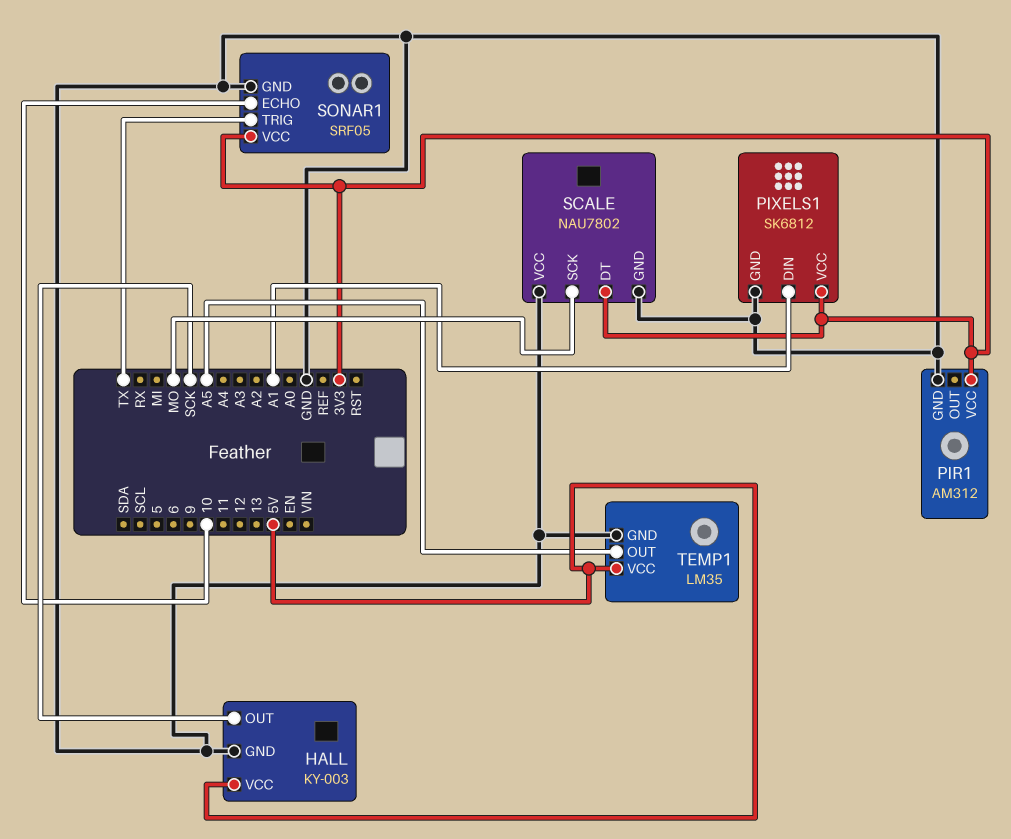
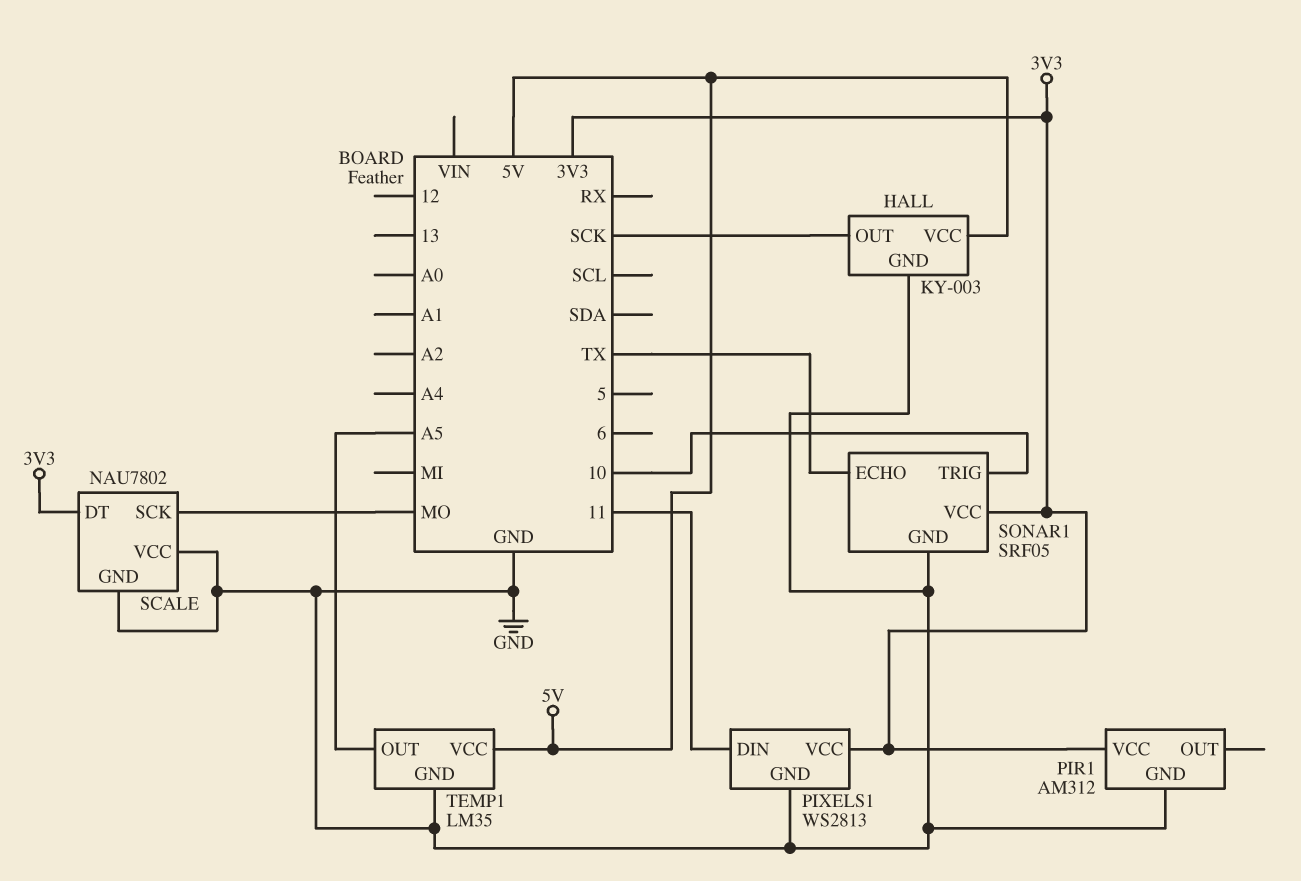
PIXELS1: SK6812 -> WS2813
PIXELS1 pin DIN: A1 -> 11
SONAR1 pin ECHO: 10 -> TX
SONAR1 pin TRIG: TX -> 10

